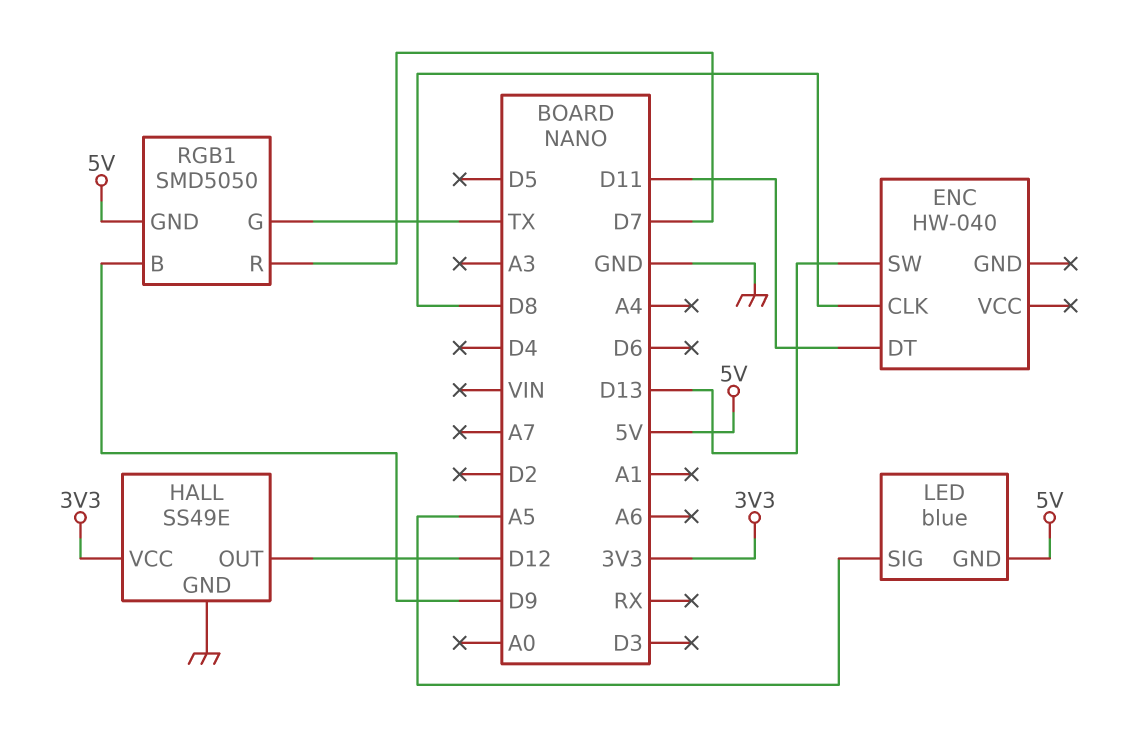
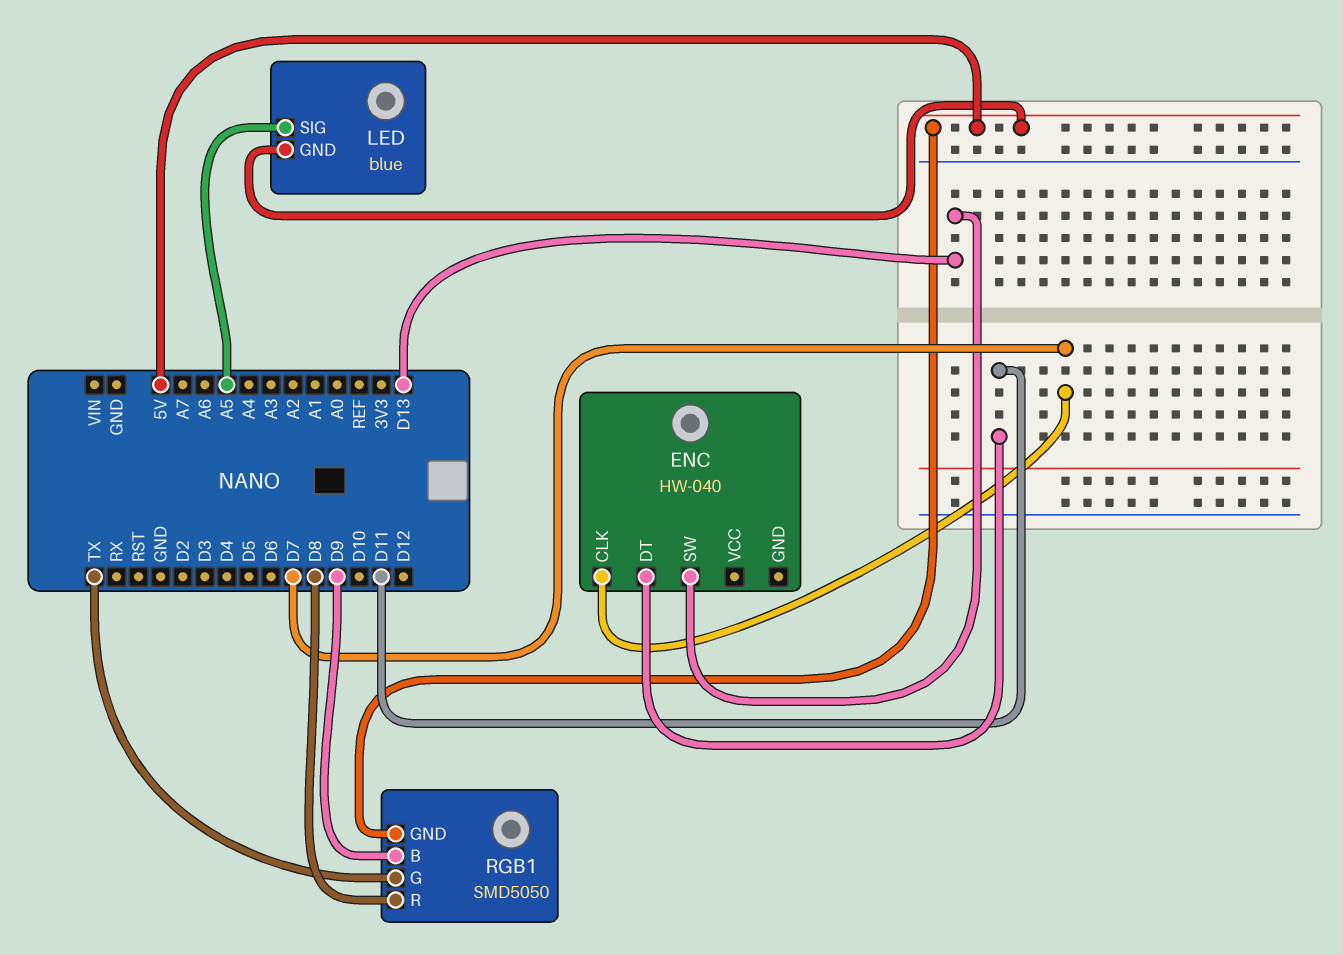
ENC pin CLK: D8 -> D7
HALL: SS49E -> none
HALL pin GND: GND -> none
HALL pin OUT: D12 -> none
HALL pin VCC: 3V3 -> none
RGB1 pin R: D7 -> D8

